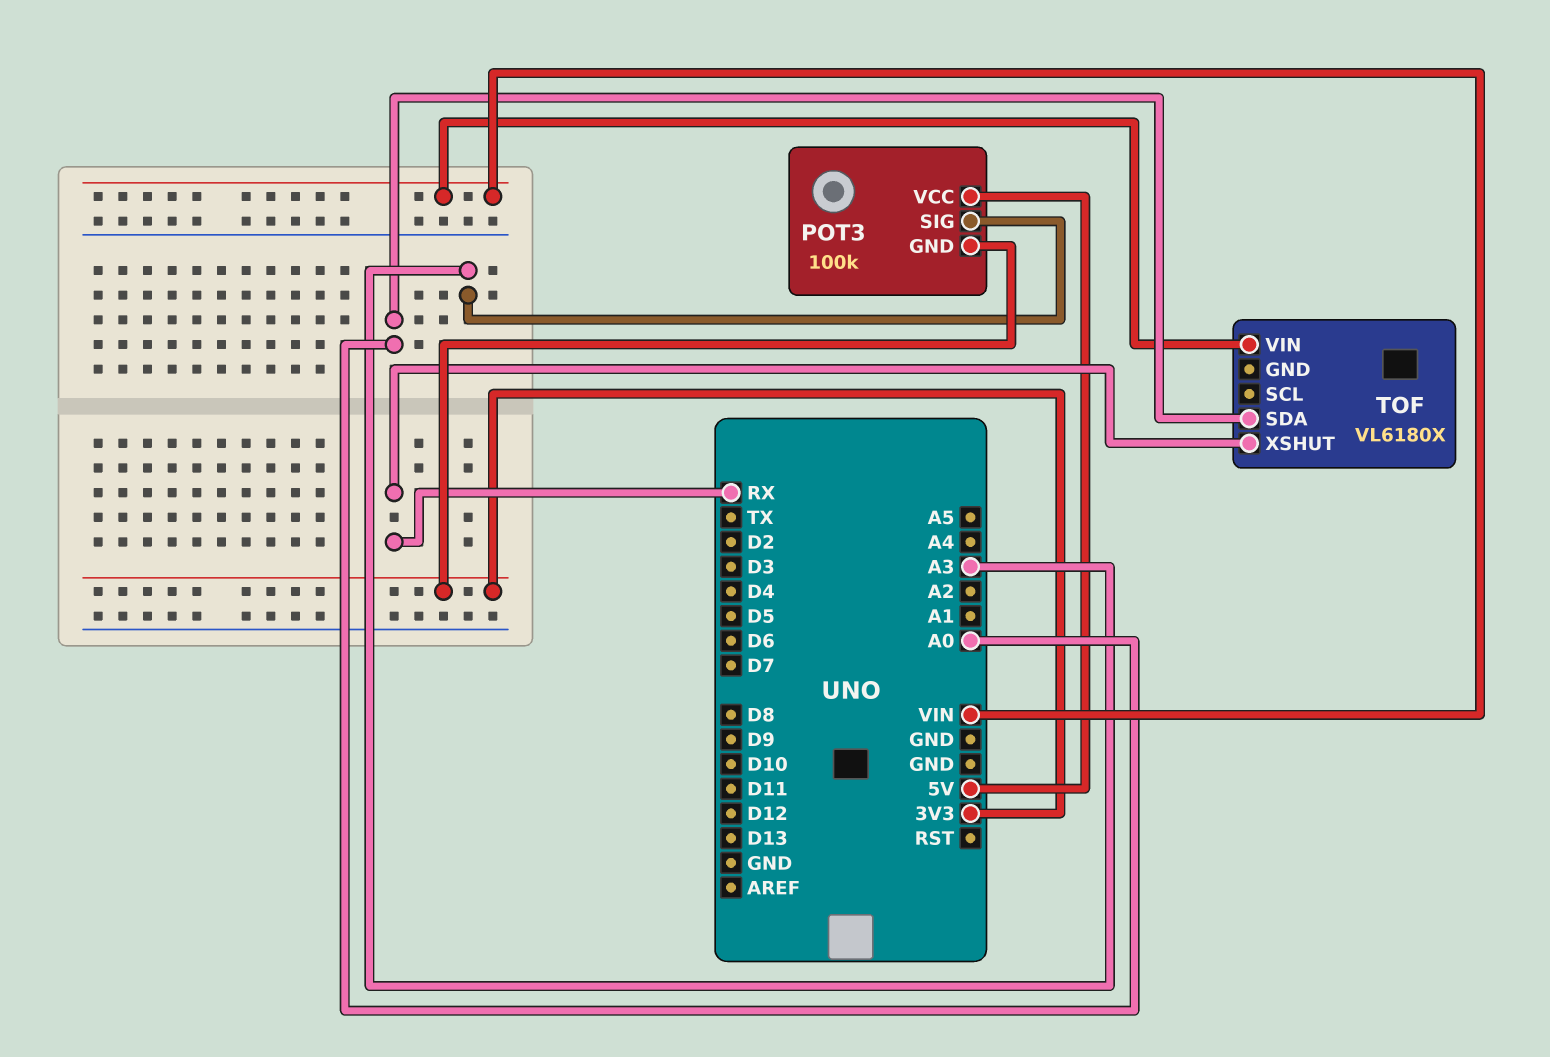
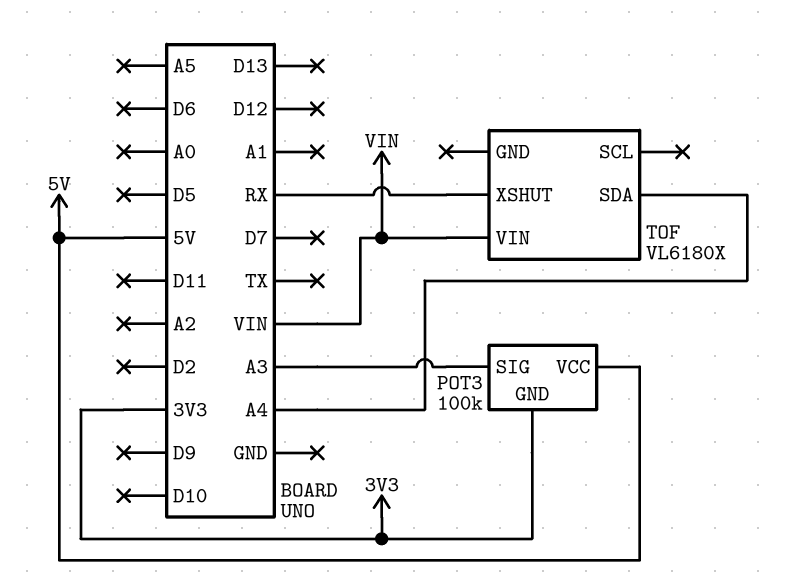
TOF pin SDA: A0 -> A4

